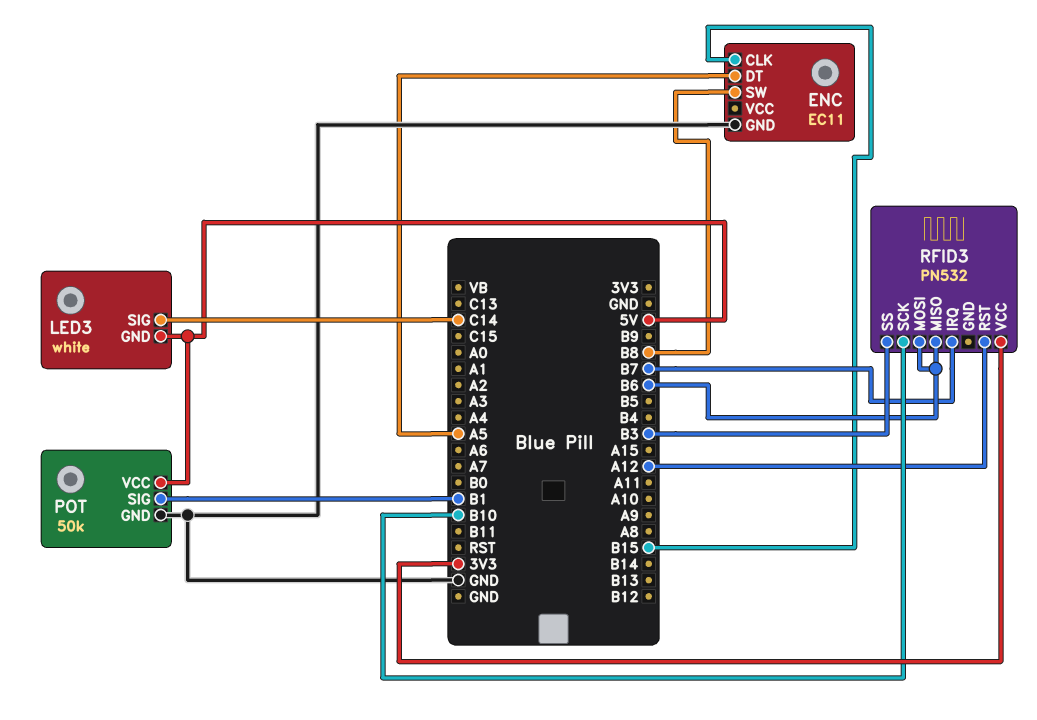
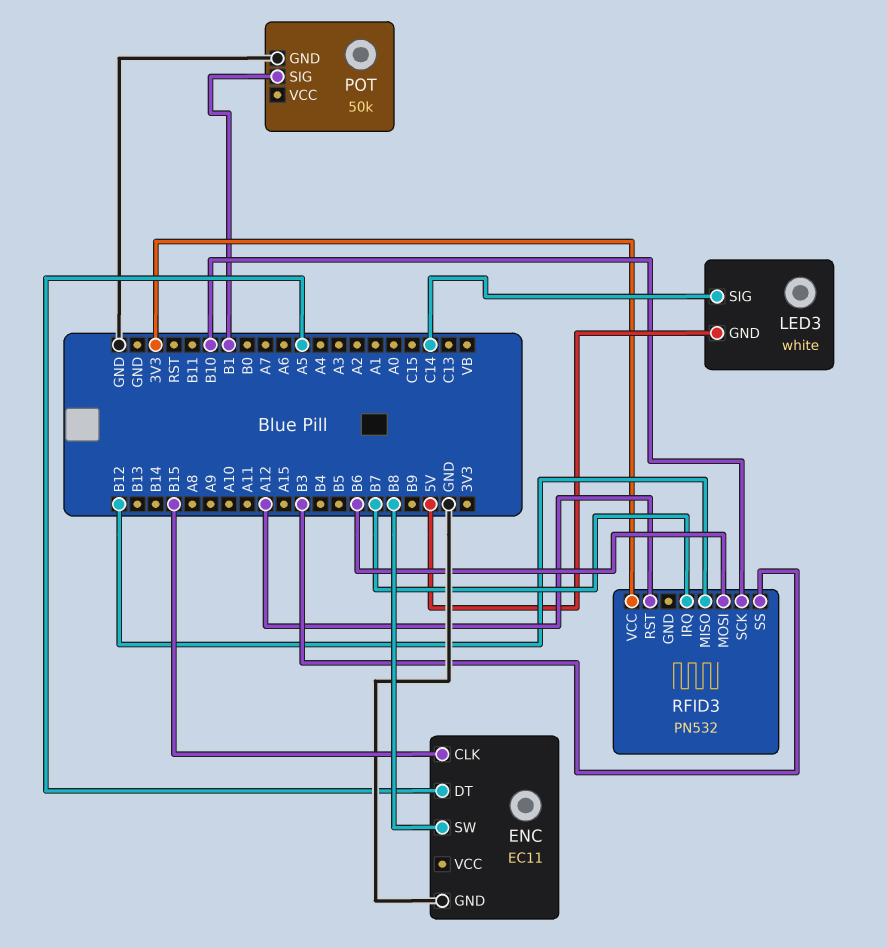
POT pin VCC: 5V -> none
RFID3 pin MISO: B6 -> B12

